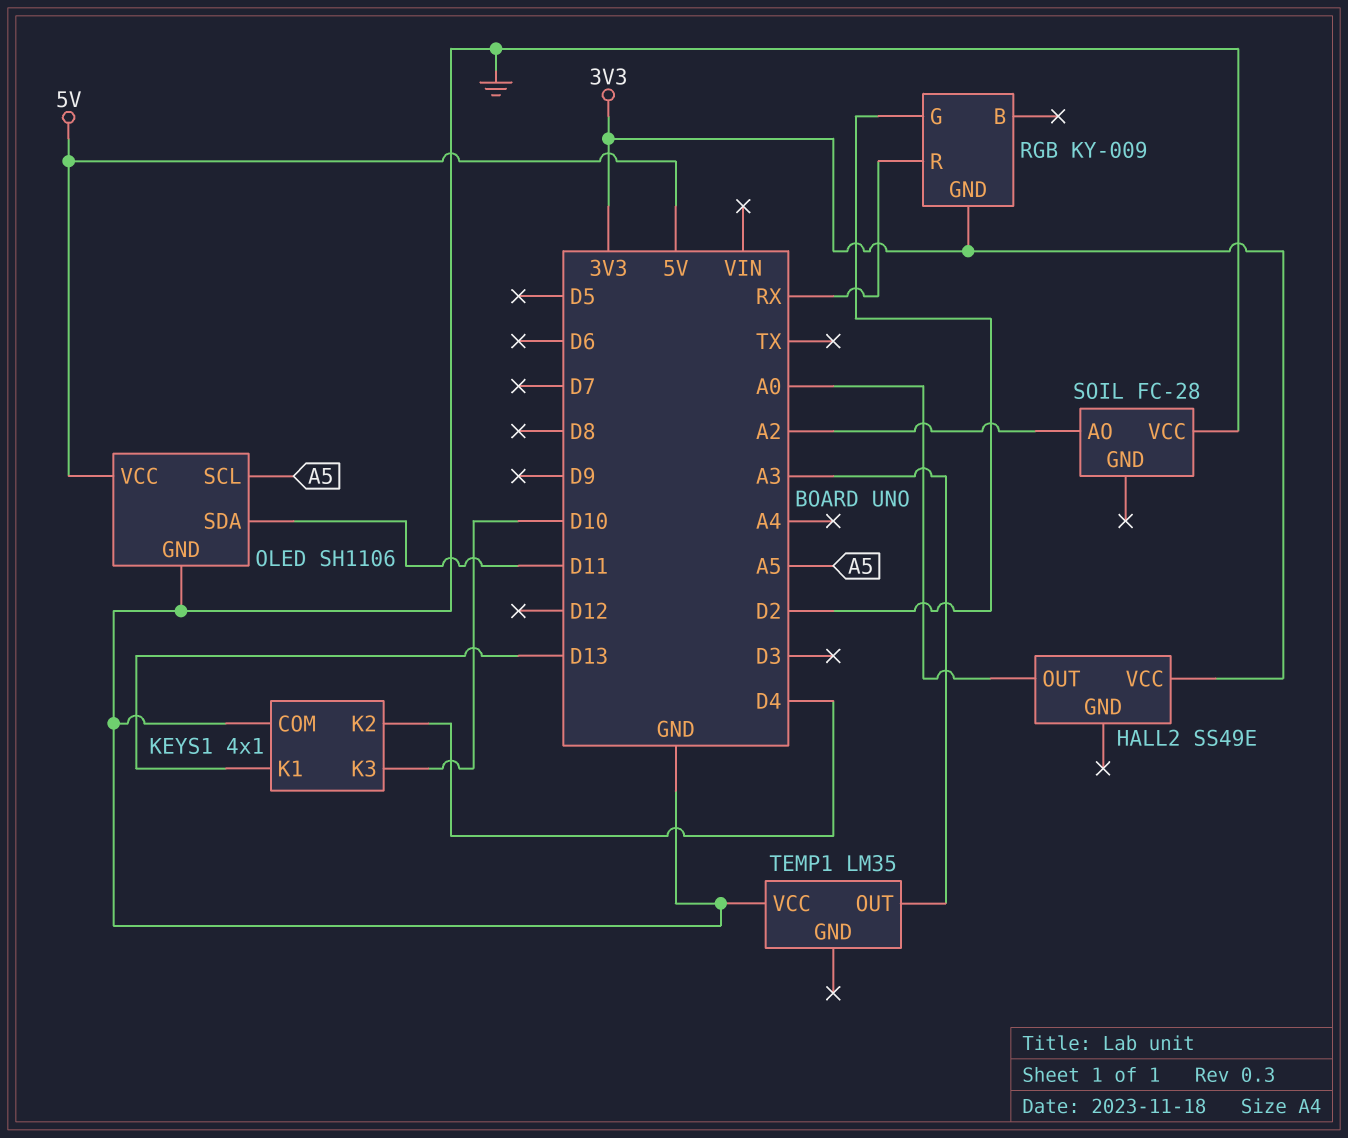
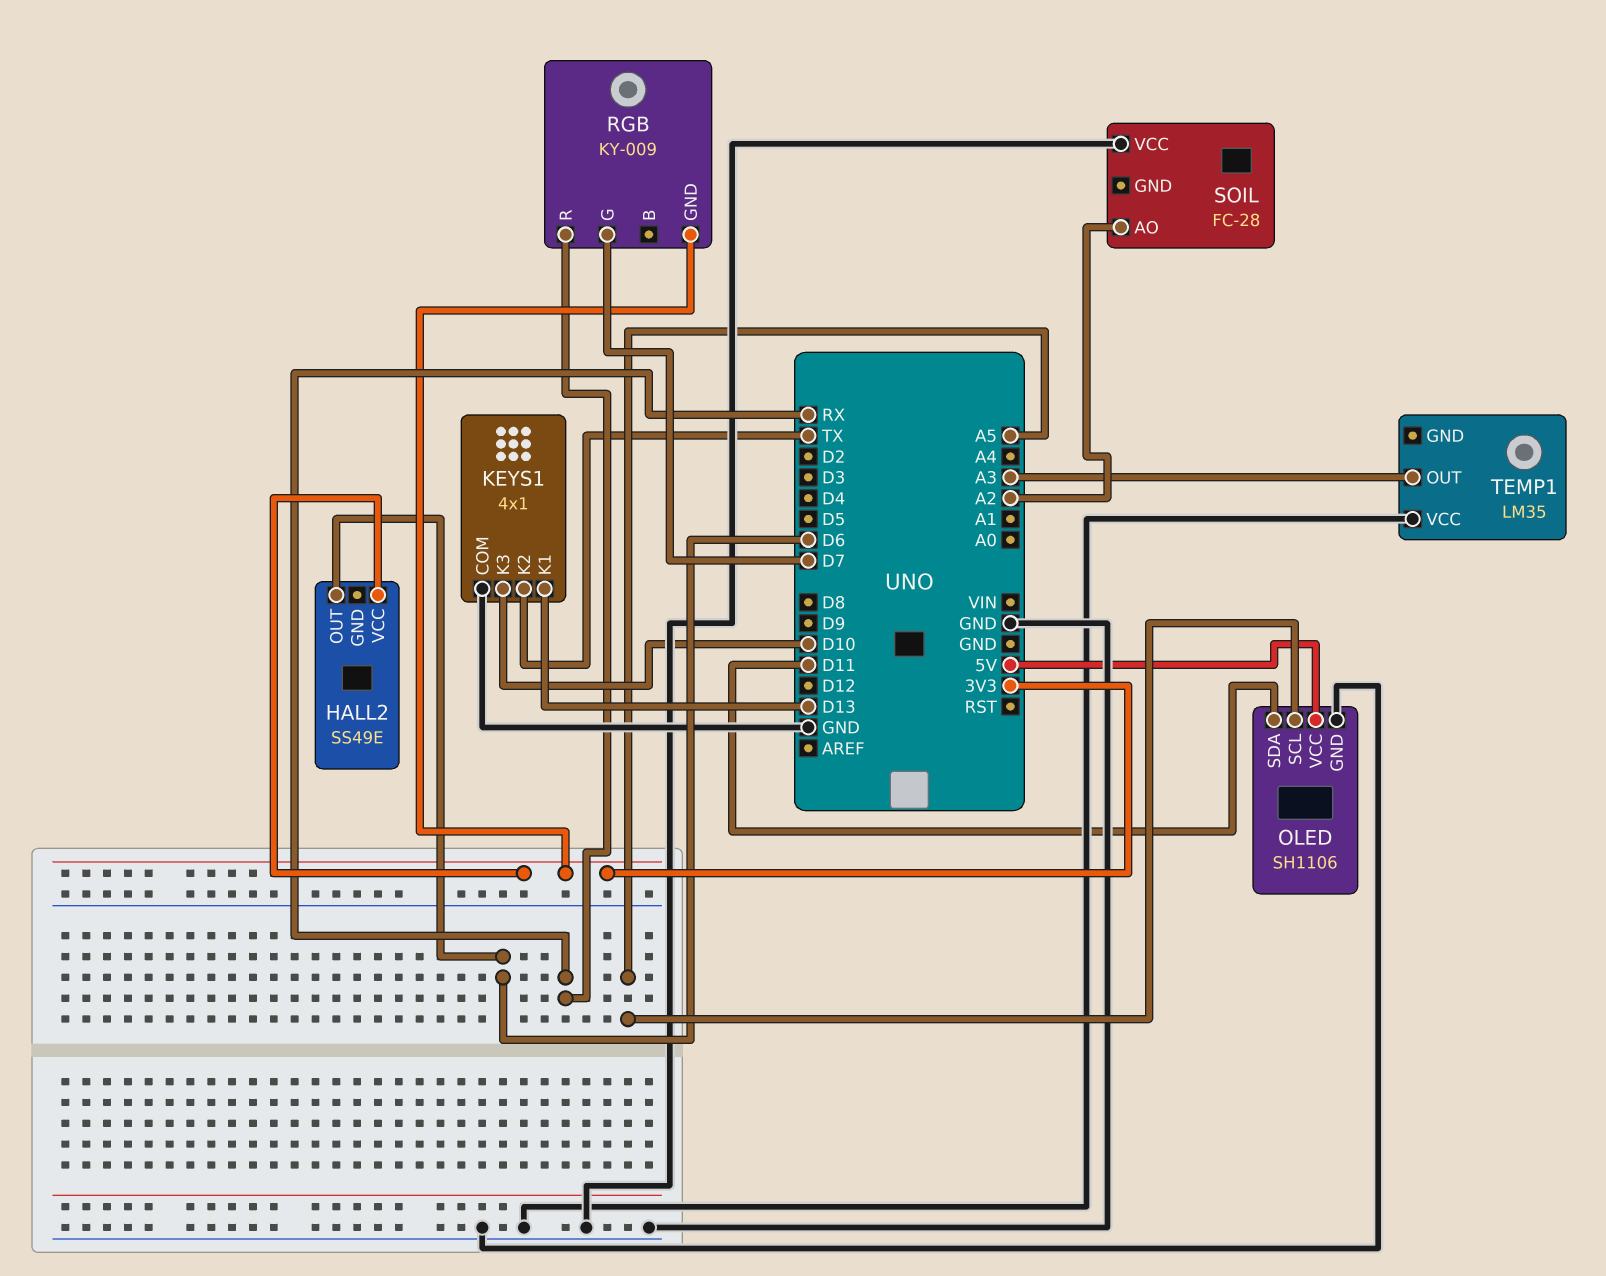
HALL2 pin OUT: A0 -> D6
KEYS1 pin K2: D4 -> TX
RGB pin G: D2 -> D7

